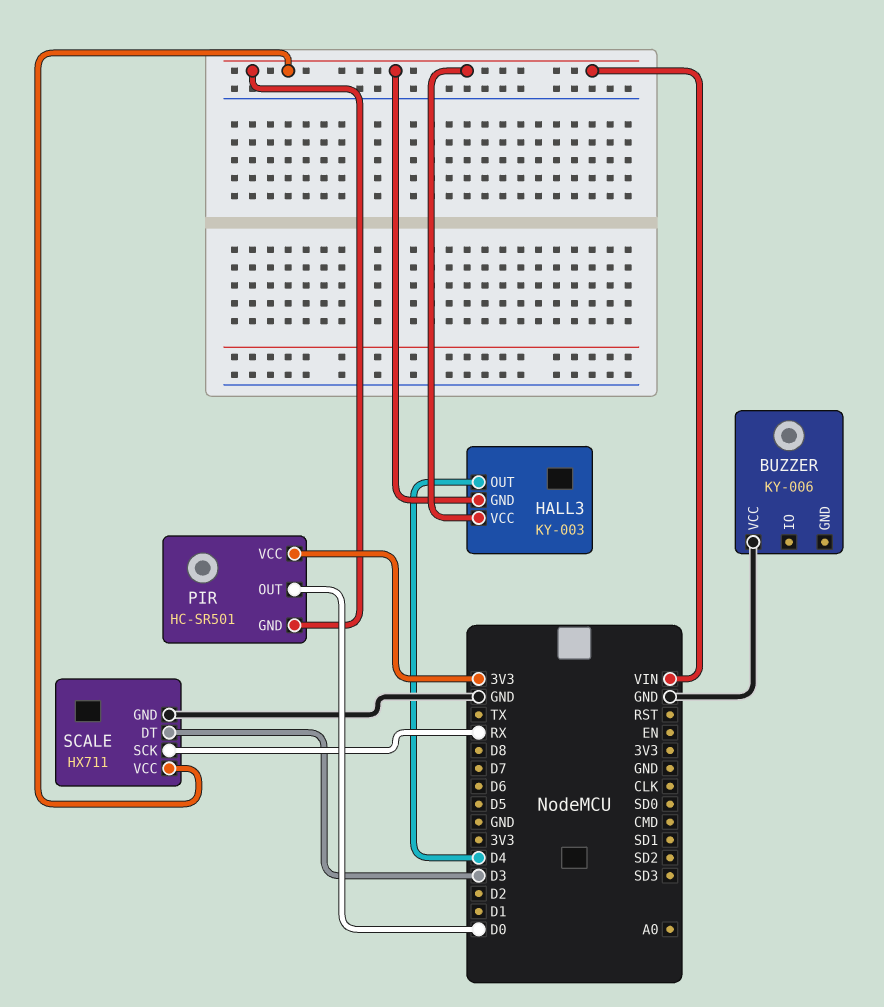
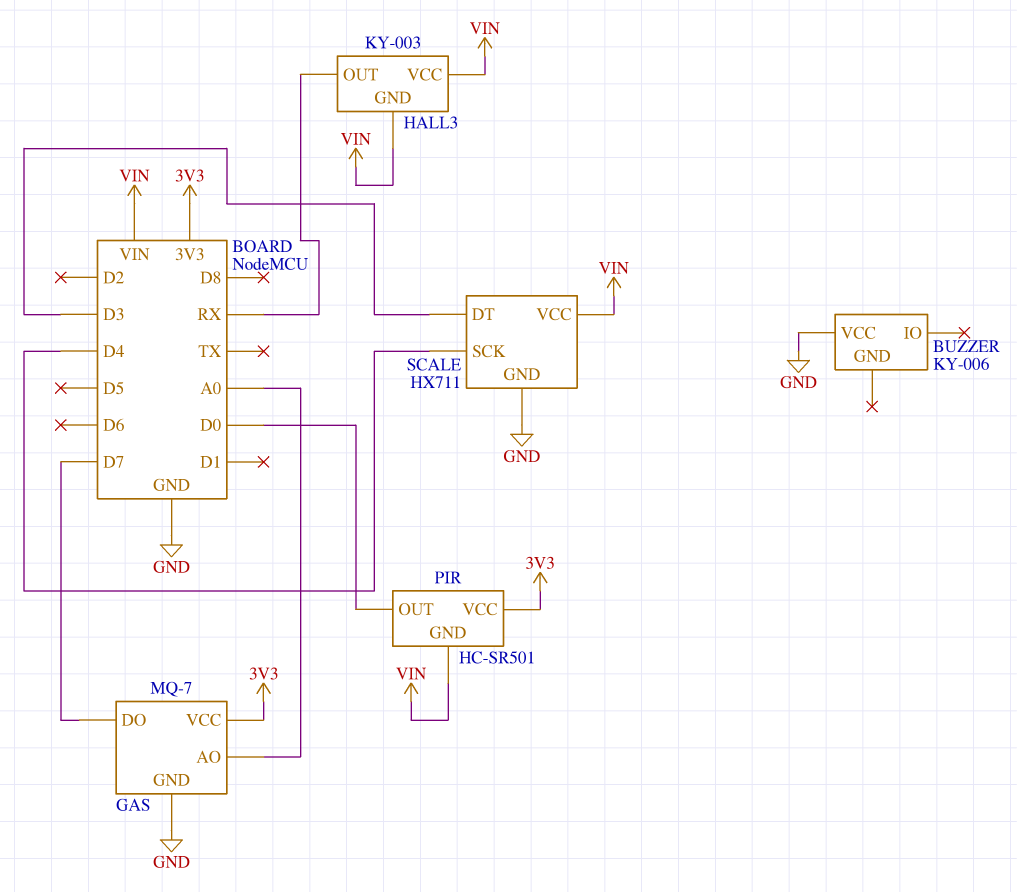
GAS: none -> MQ-7
GAS pin AO: none -> A0
GAS pin DO: none -> D7
GAS pin GND: none -> GND
GAS pin VCC: none -> 3V3
HALL3 pin OUT: D4 -> RX
SCALE pin SCK: RX -> D4

